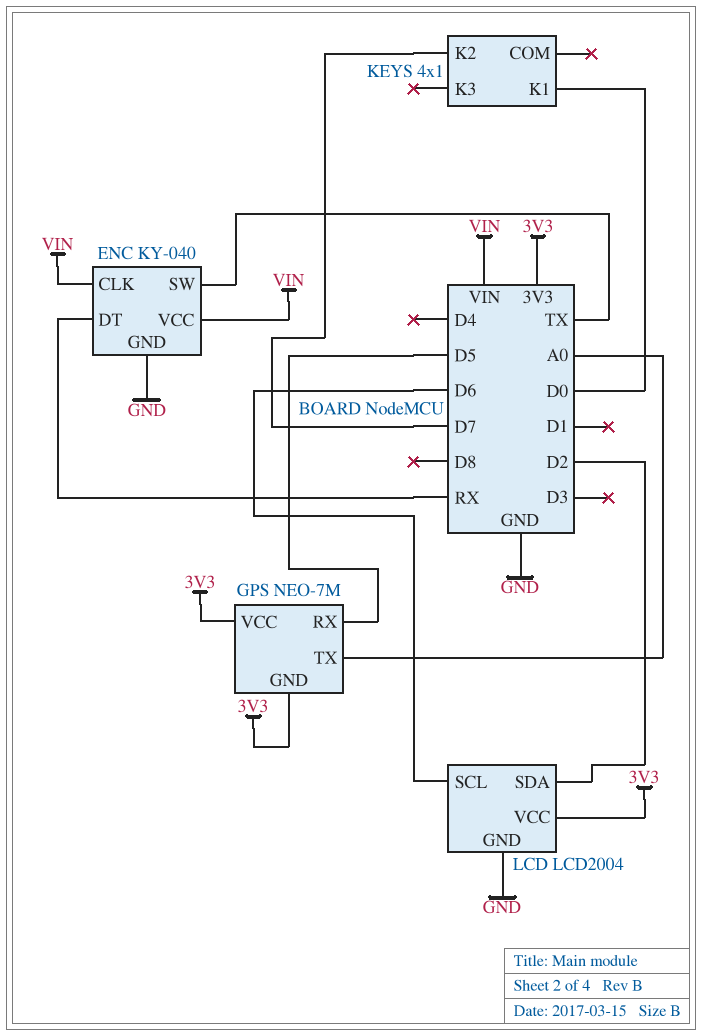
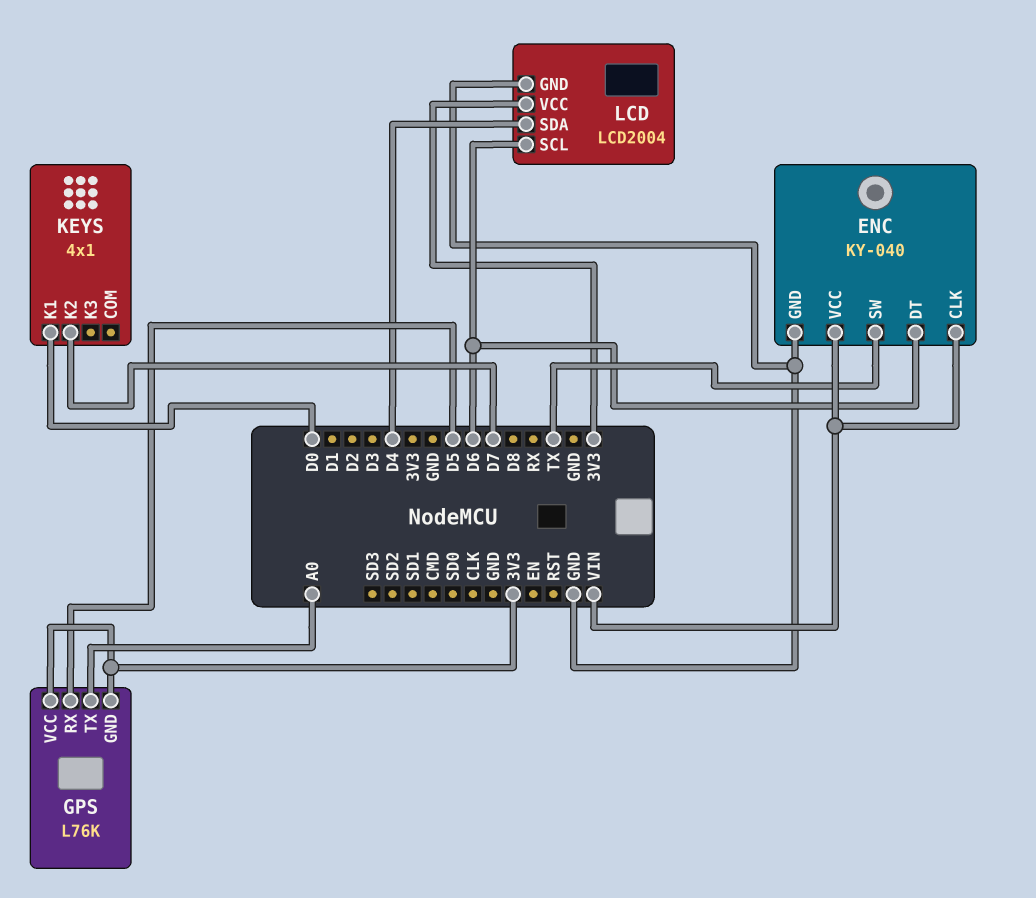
ENC pin DT: RX -> D6
GPS: NEO-7M -> L76K
LCD pin SDA: D2 -> D4

